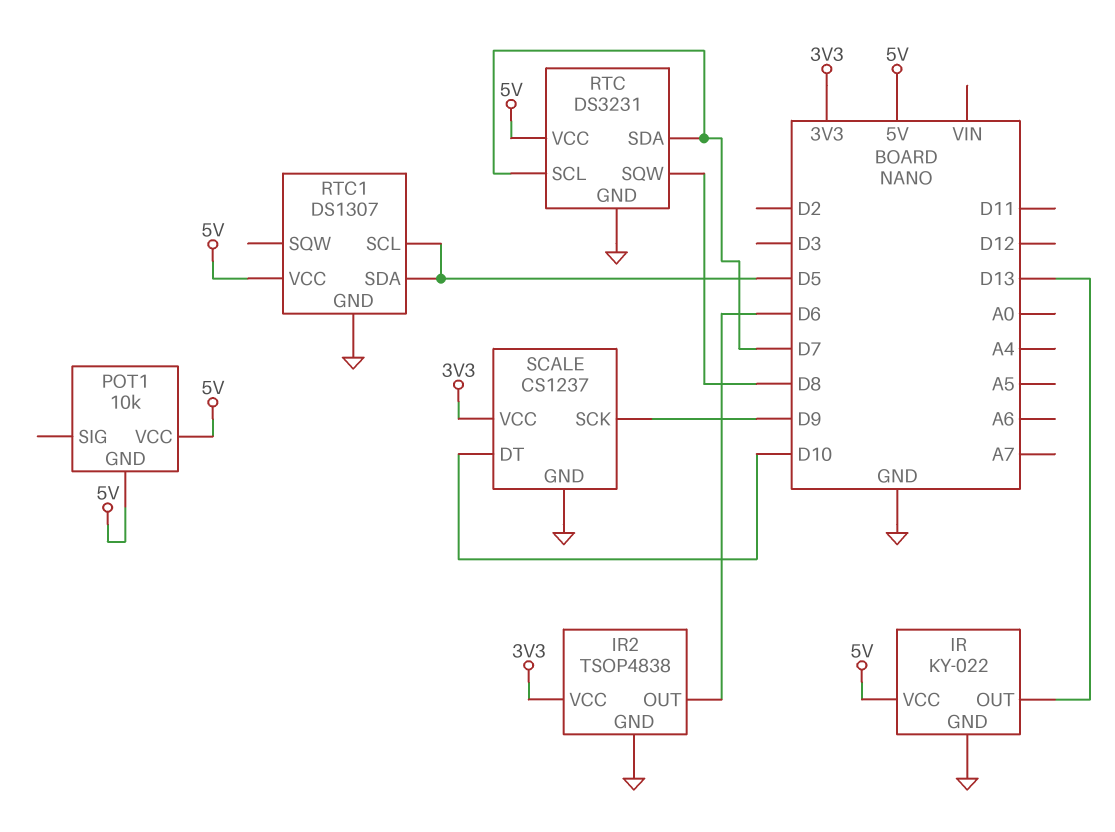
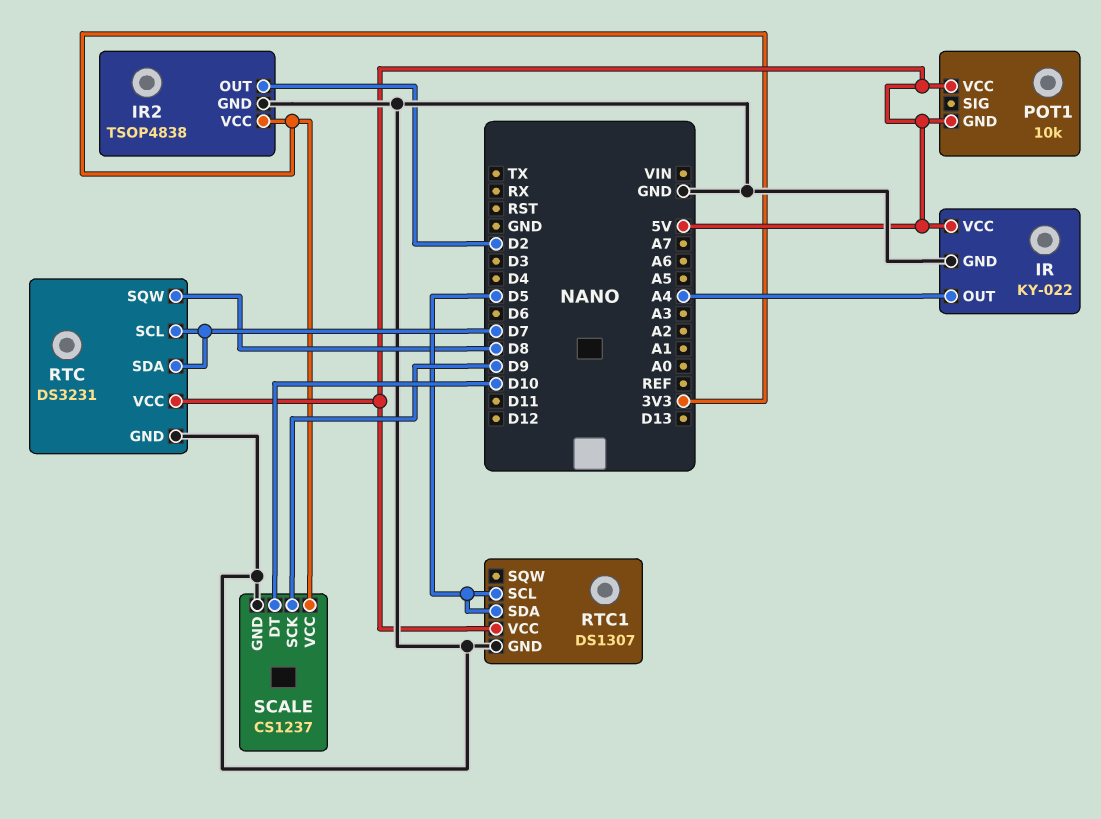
IR pin OUT: D13 -> A4
IR2 pin OUT: D6 -> D2

